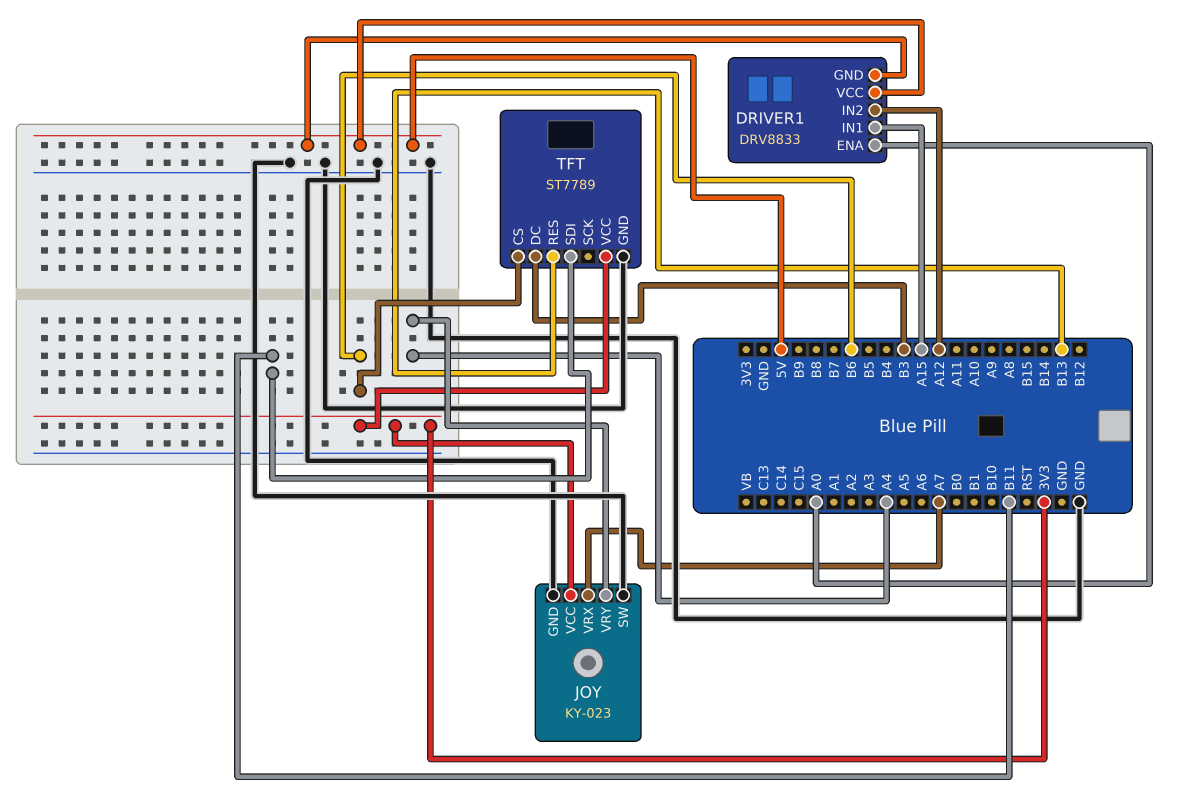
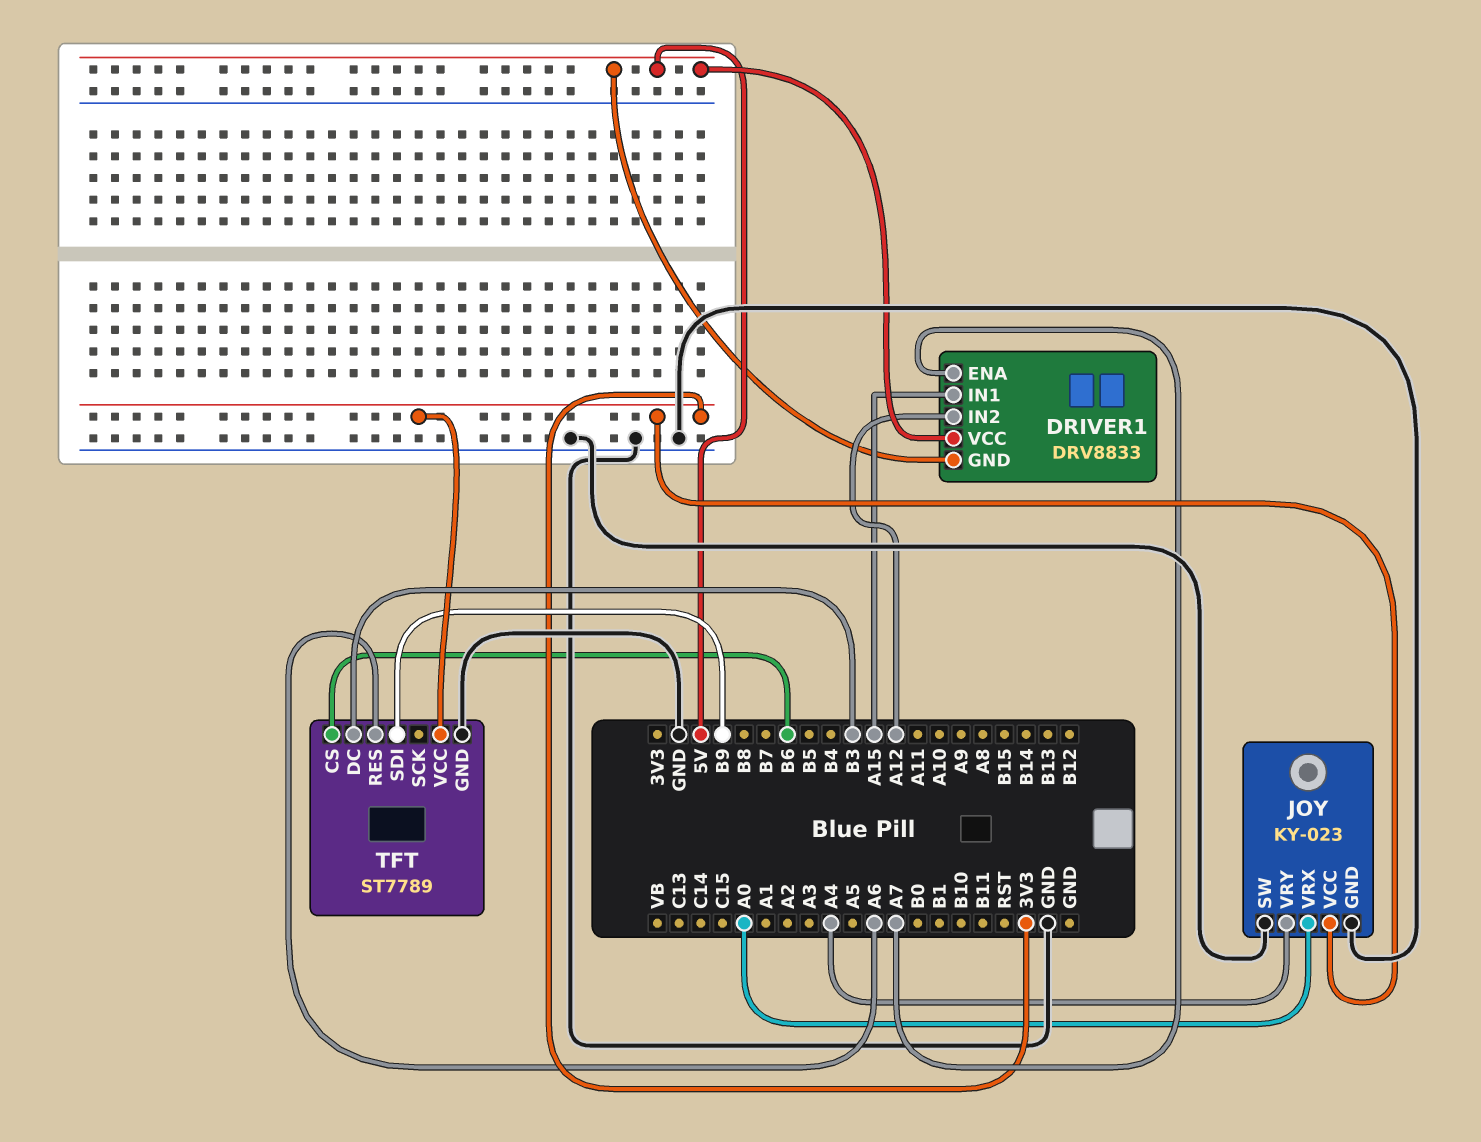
DRIVER1 pin ENA: A0 -> A7
JOY pin VRX: A7 -> A0
TFT pin RES: B13 -> A6
TFT pin SDI: B11 -> B9

